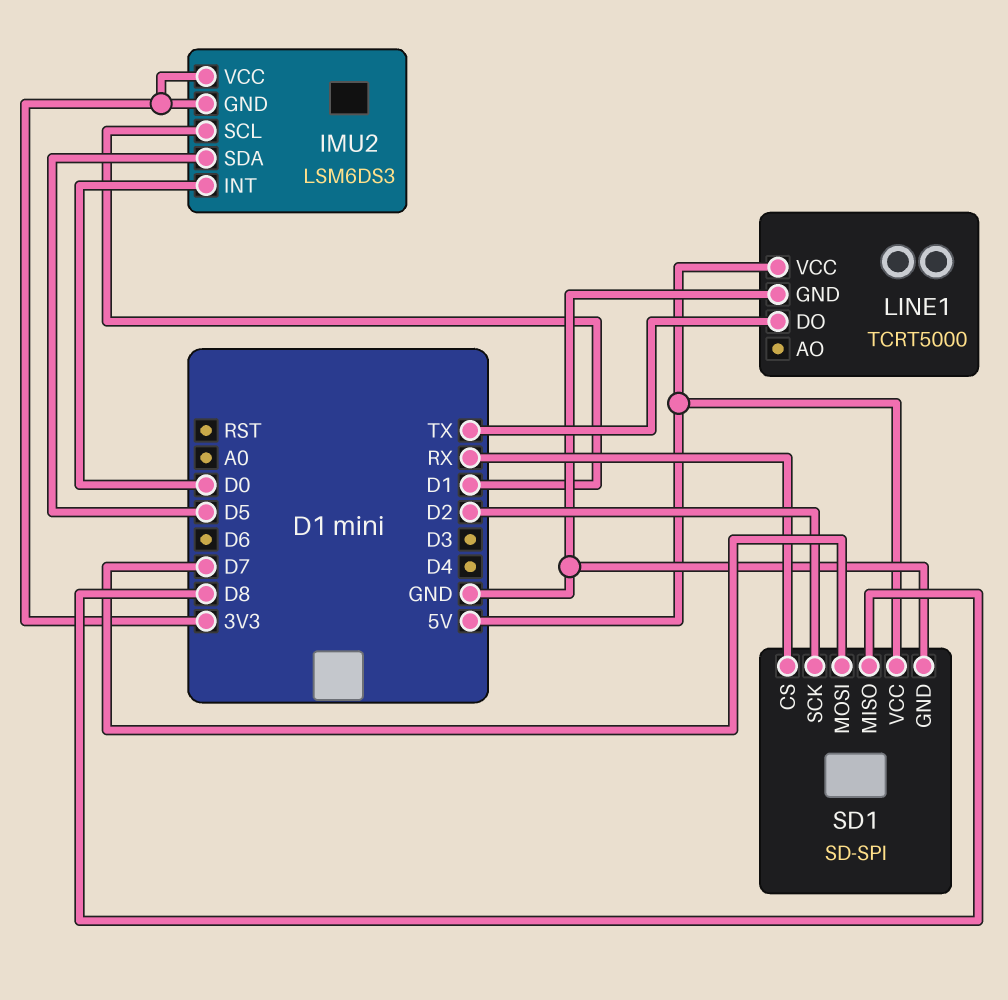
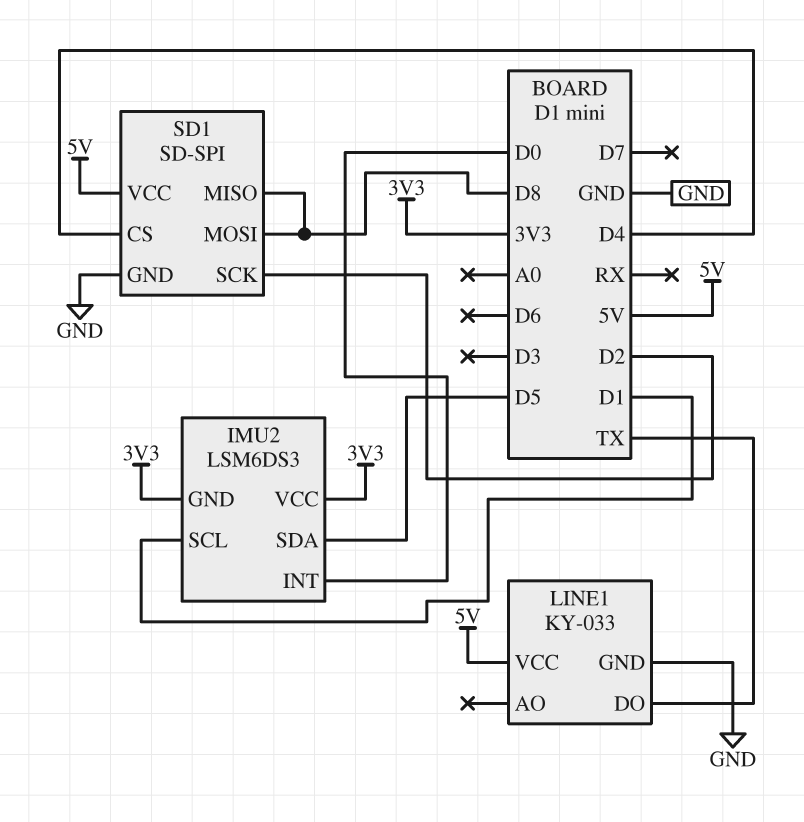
LINE1: TCRT5000 -> KY-033
SD1 pin CS: RX -> D4
SD1 pin MOSI: D7 -> D8

